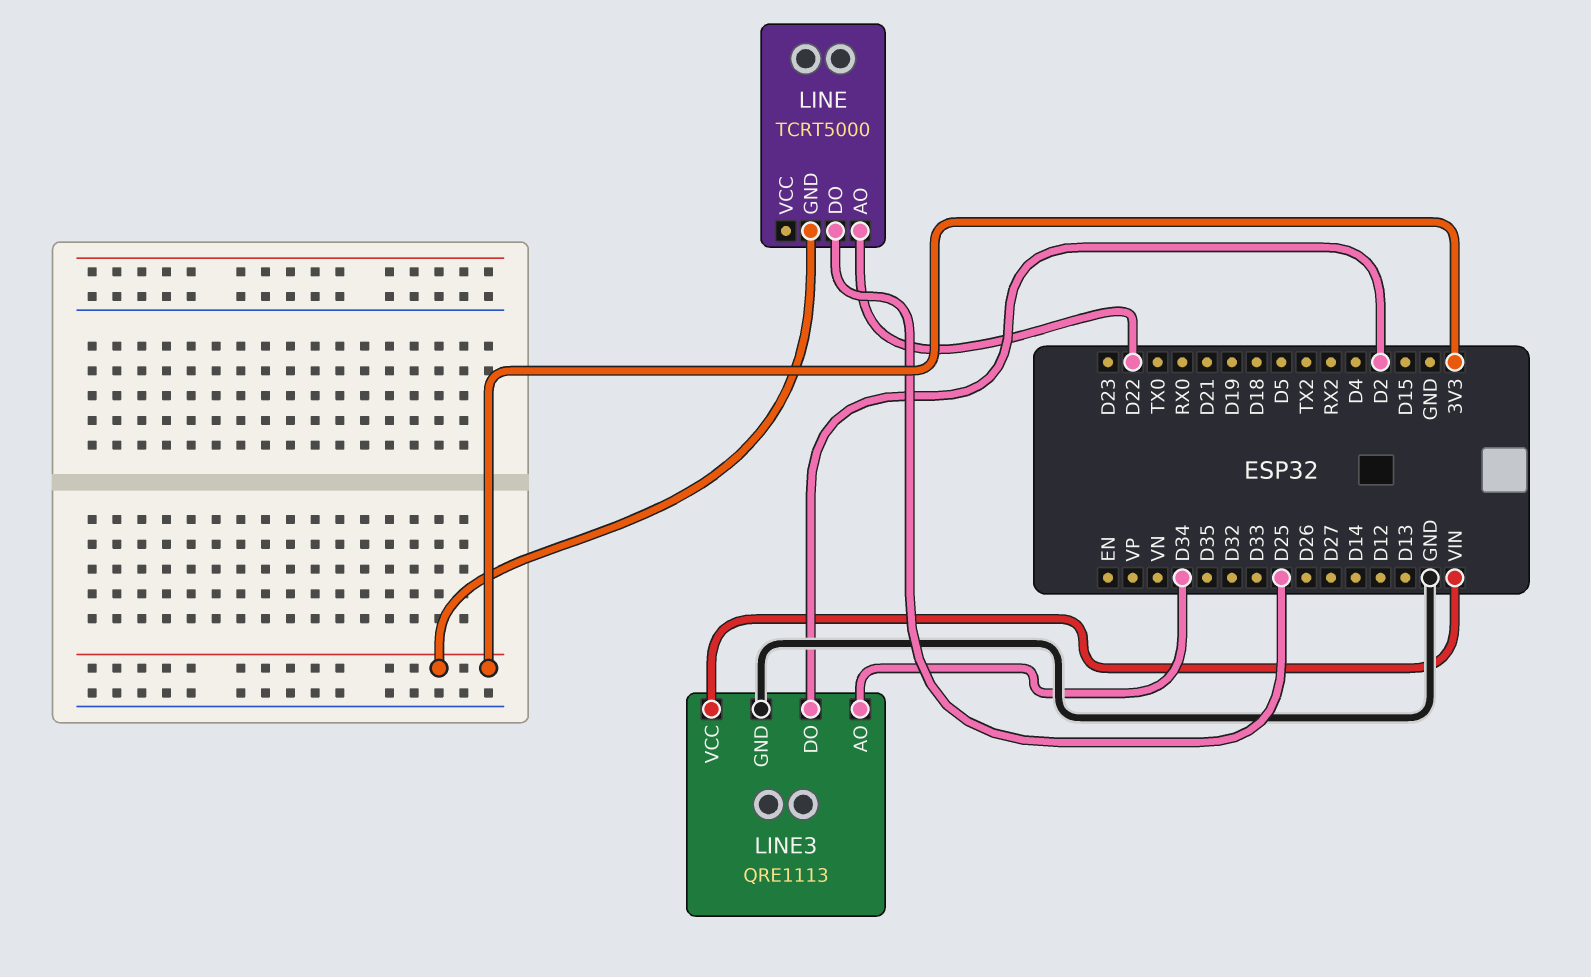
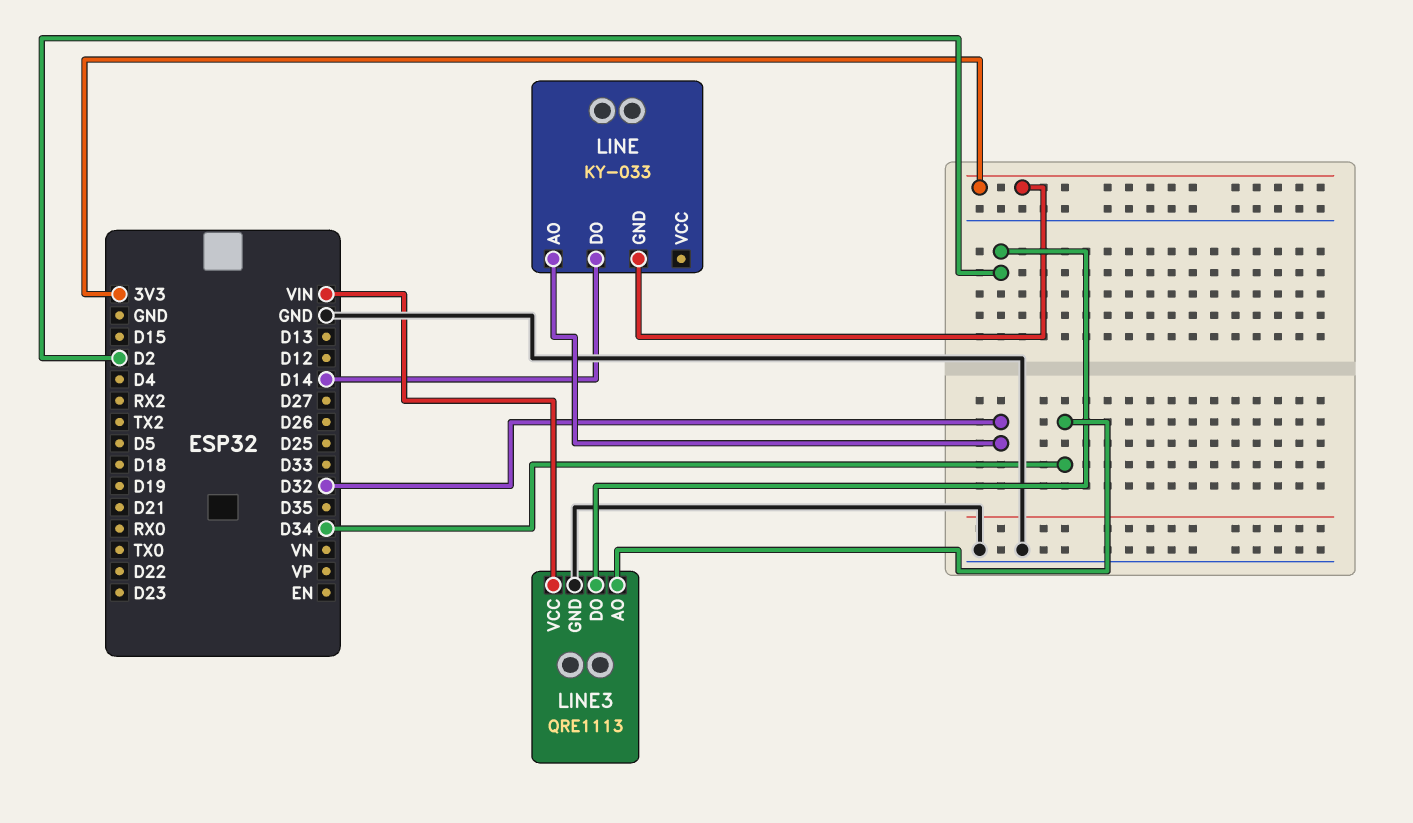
LINE: TCRT5000 -> KY-033
LINE pin AO: D22 -> D32
LINE pin DO: D25 -> D14

